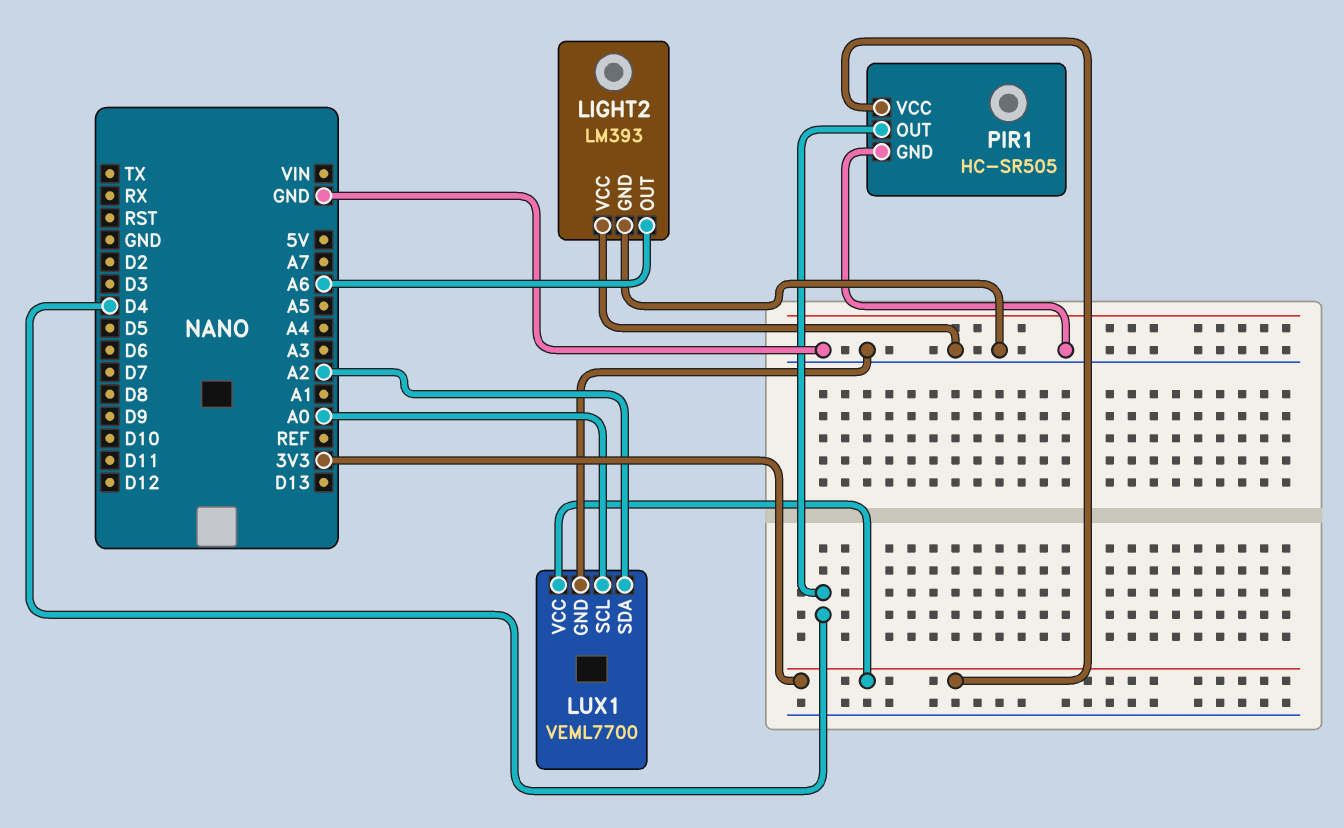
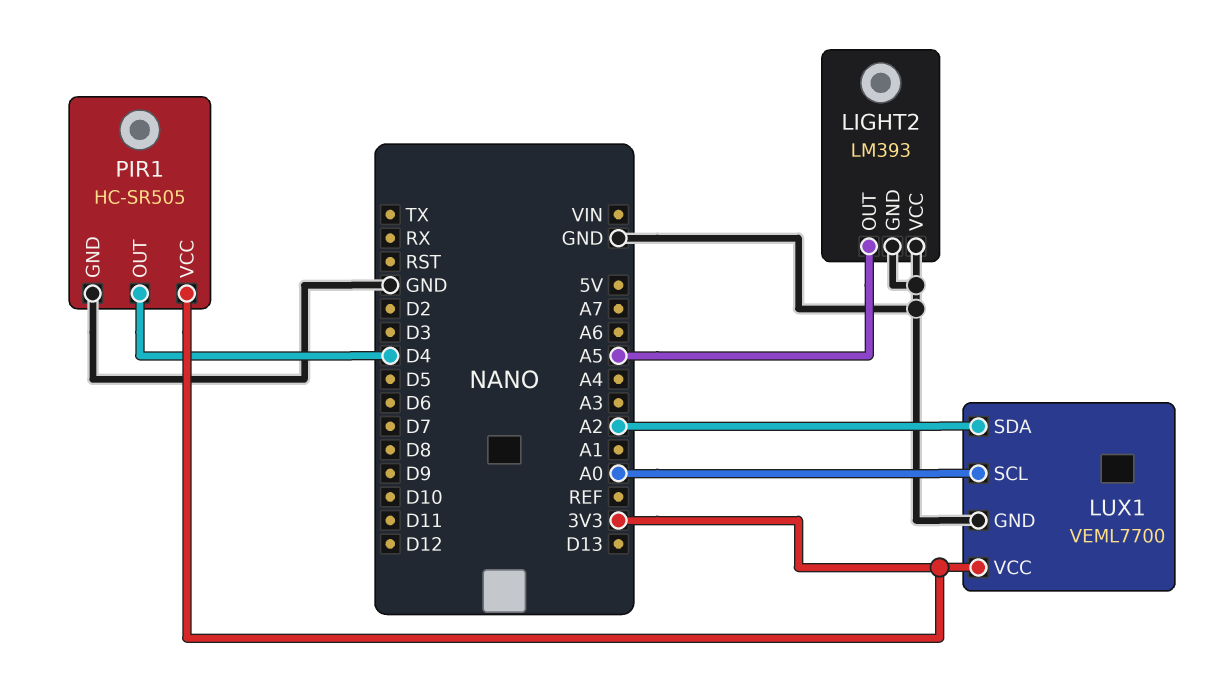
LIGHT2 pin OUT: A6 -> A5

